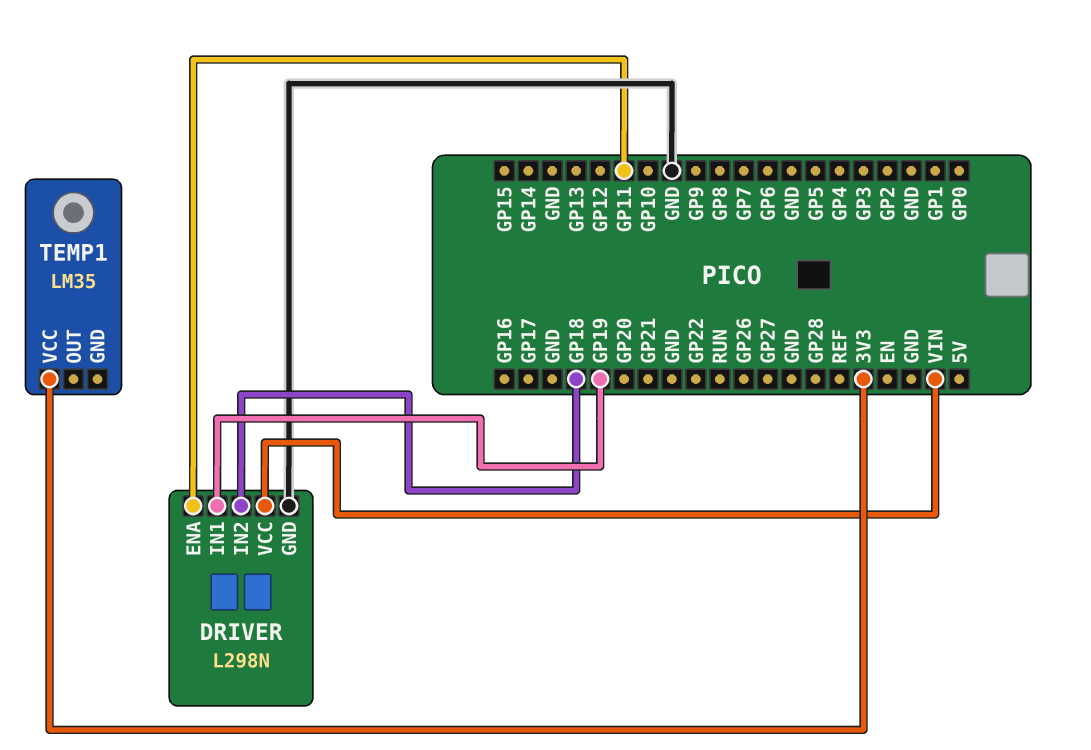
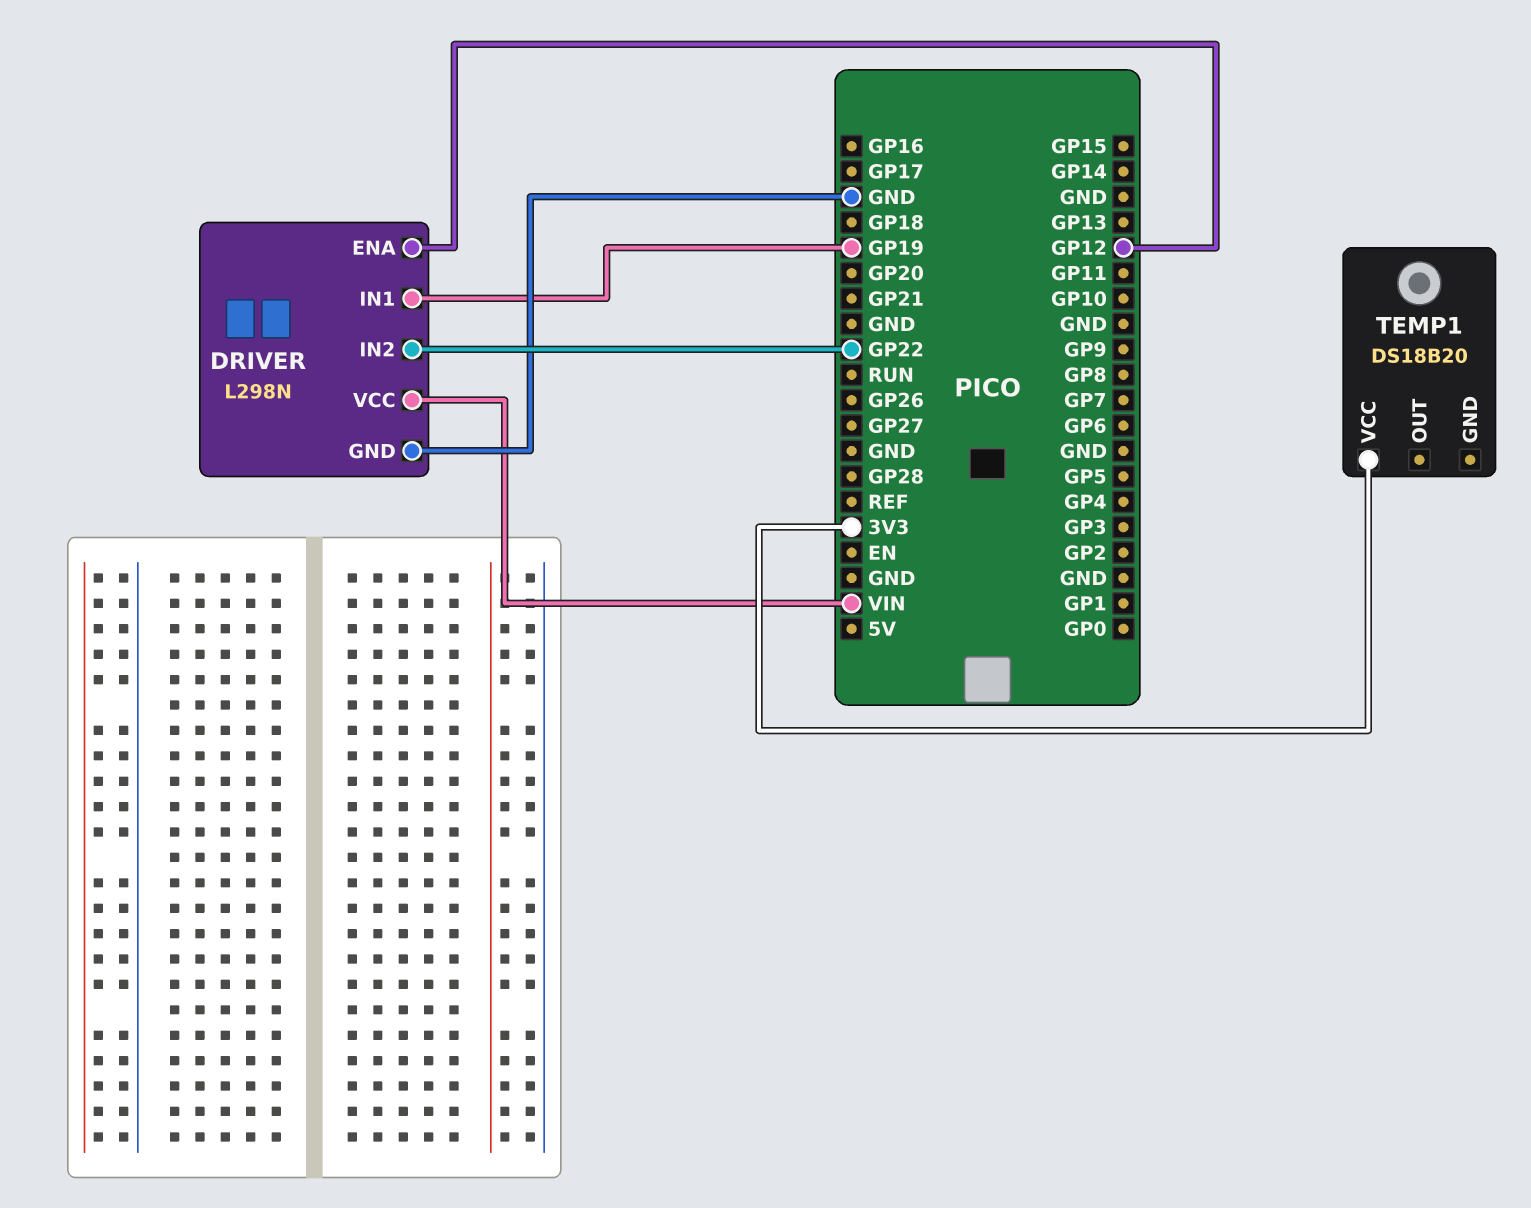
DRIVER pin ENA: GP11 -> GP12
DRIVER pin IN2: GP18 -> GP22
TEMP1: LM35 -> DS18B20

